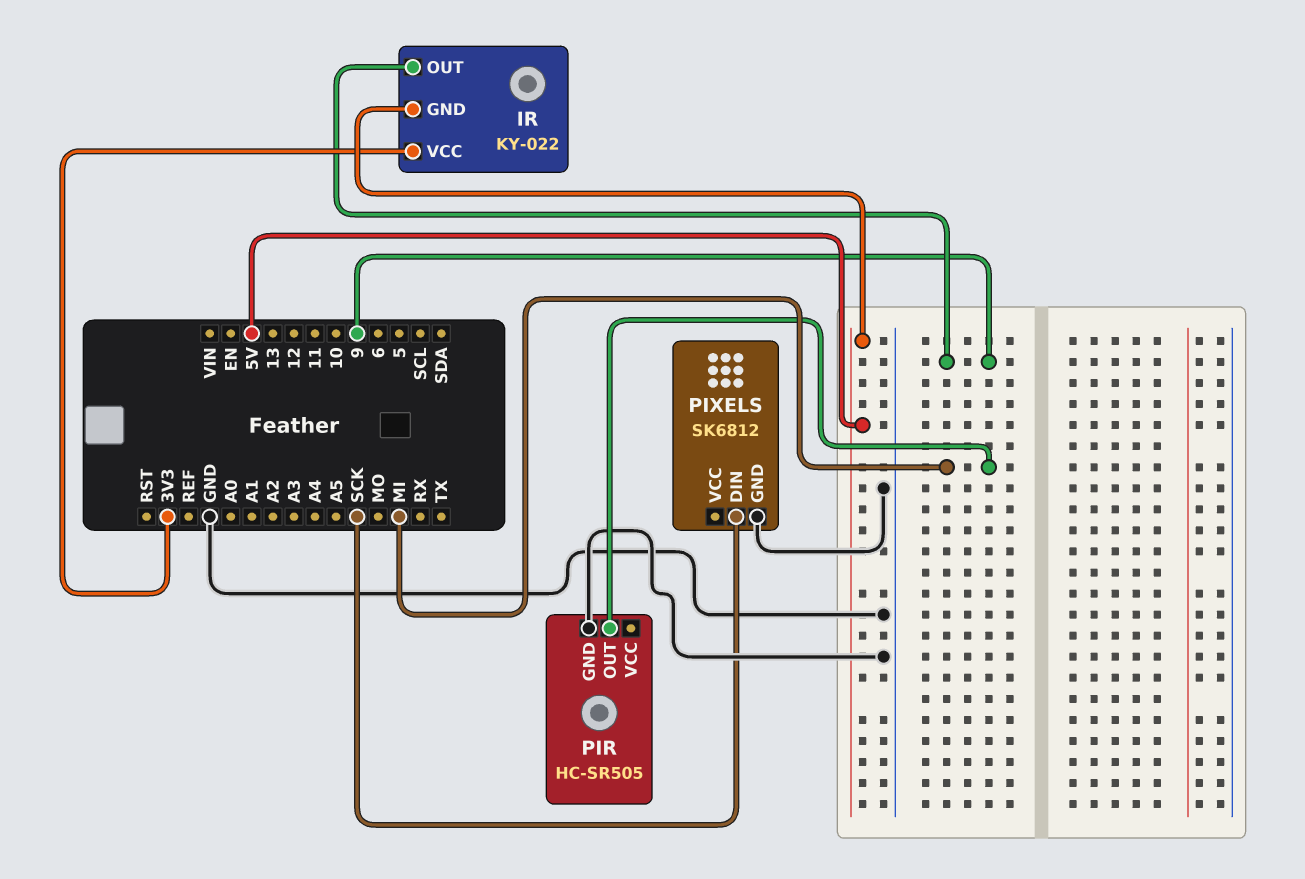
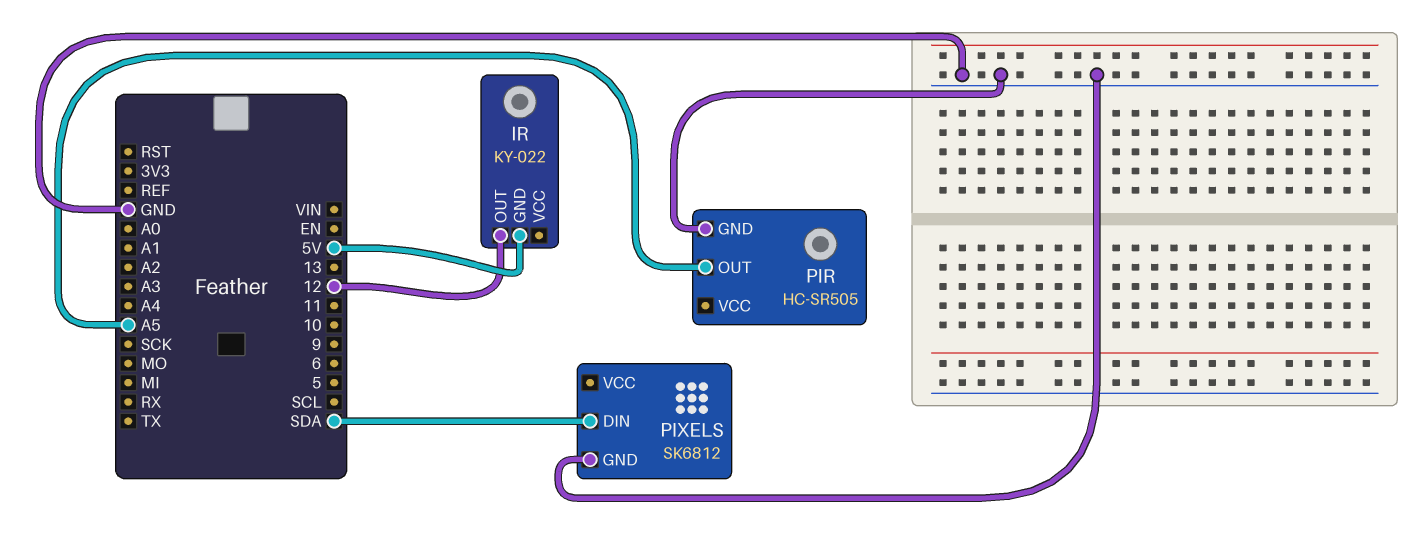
IR pin OUT: 9 -> 12
IR pin VCC: 3V3 -> none
PIR pin OUT: MI -> A5
PIXELS pin DIN: SCK -> SDA

